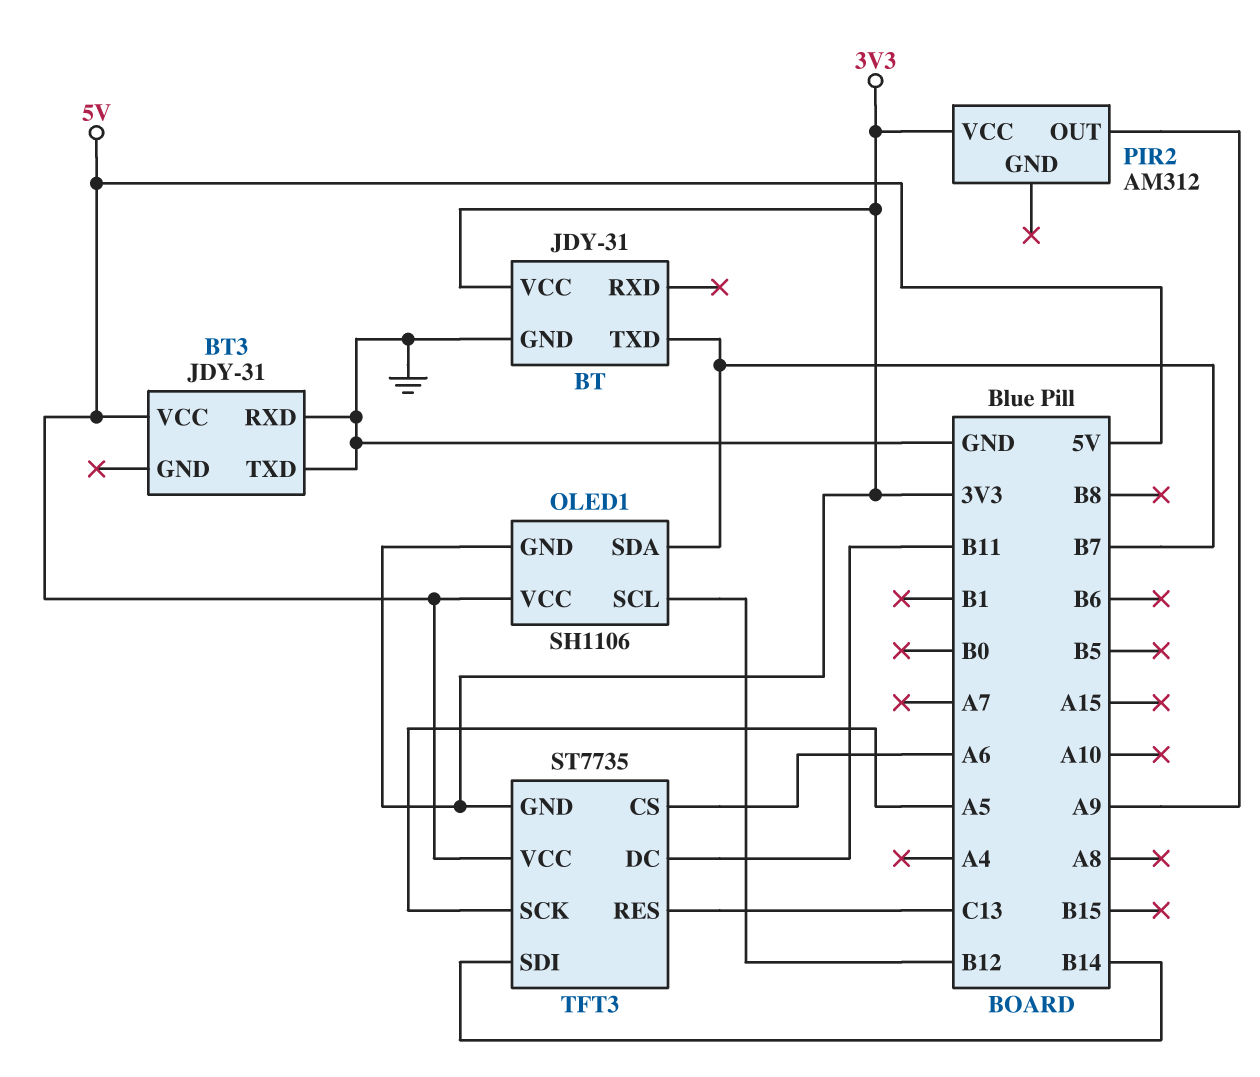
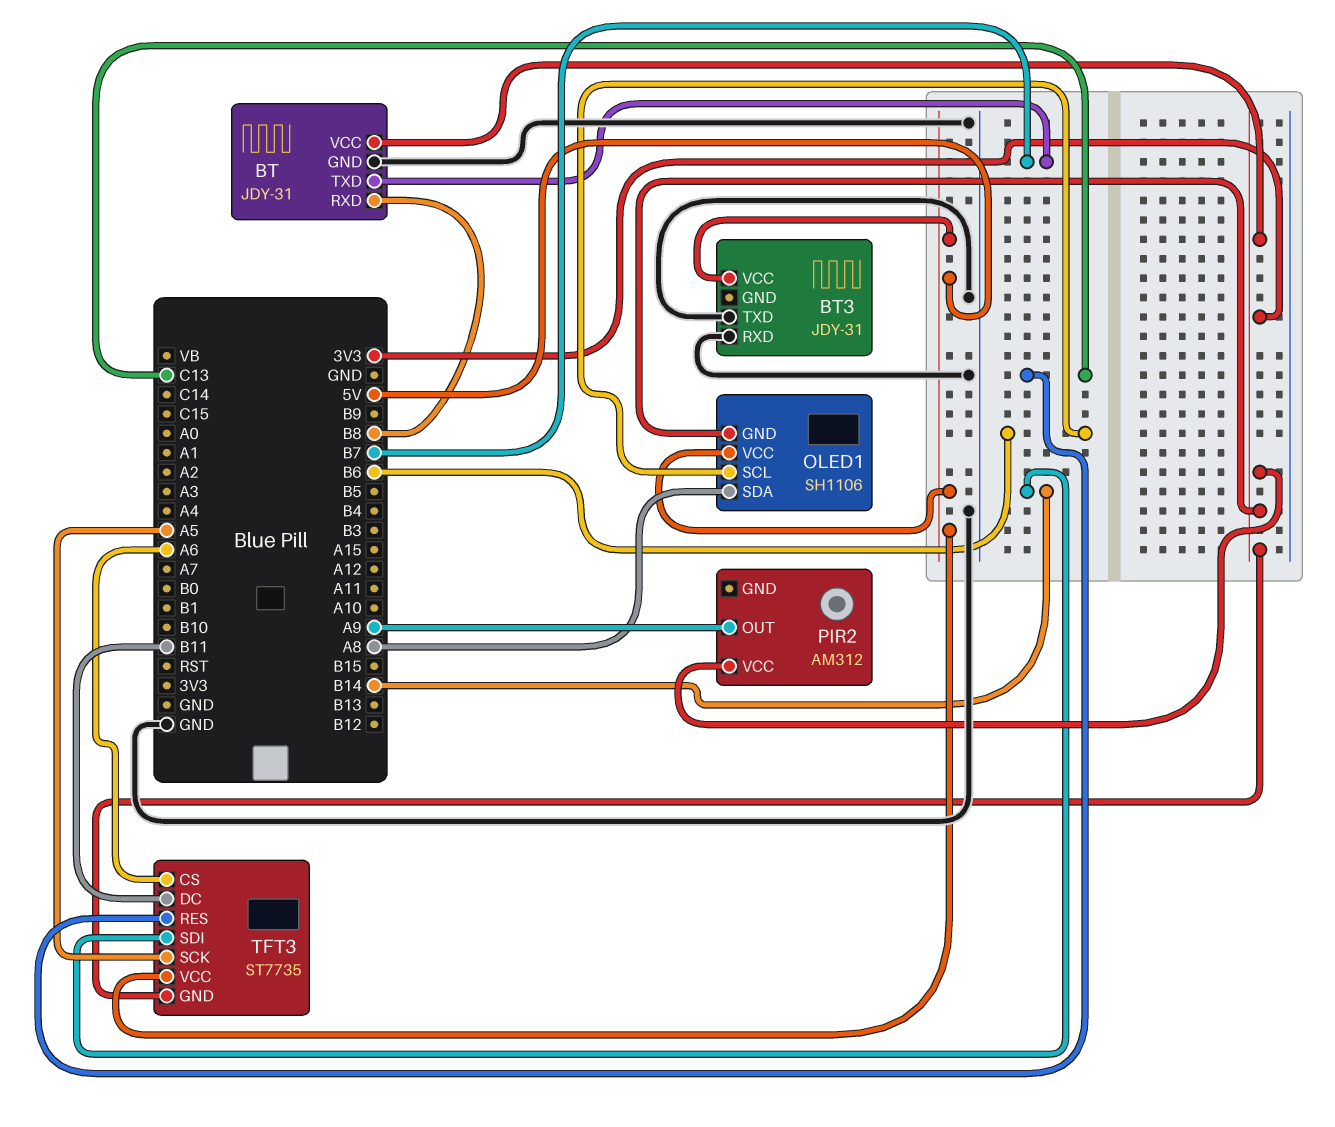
BT pin RXD: none -> B8
OLED1 pin SCL: B12 -> B6
OLED1 pin SDA: B7 -> A8

